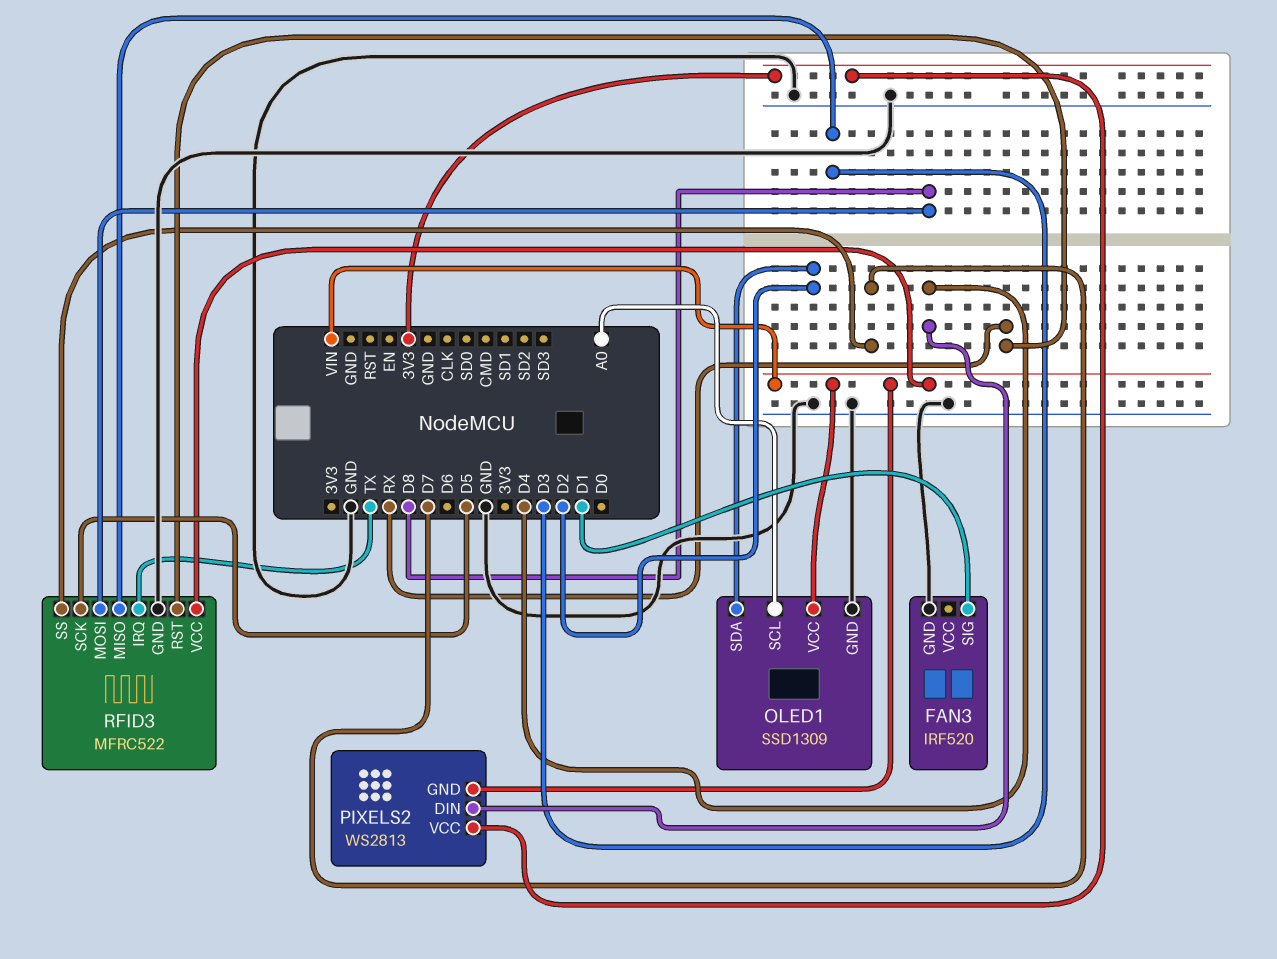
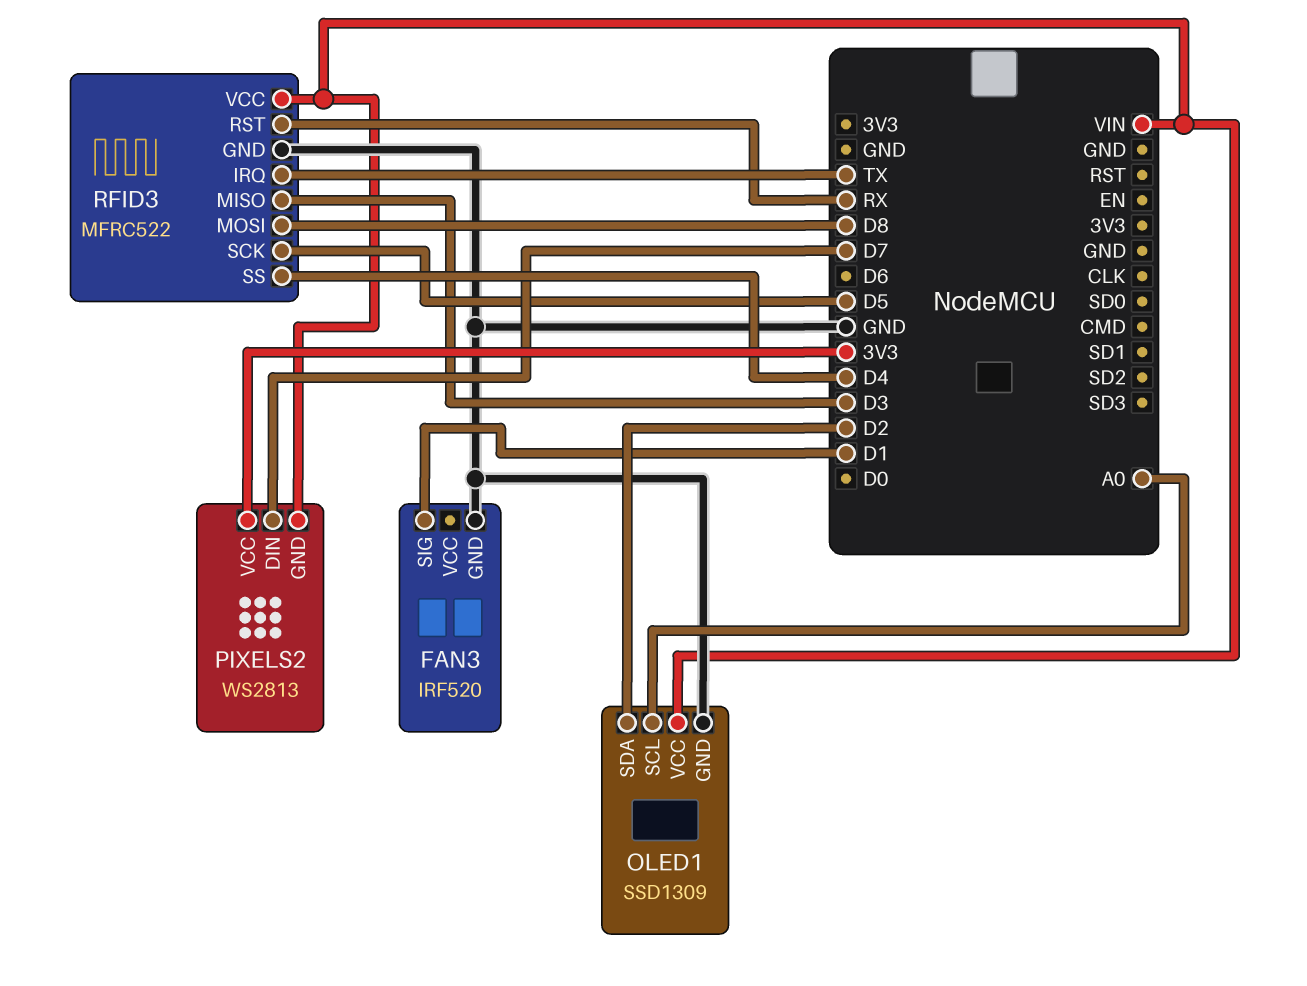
PIXELS2 pin DIN: D4 -> D7
RFID3 pin SS: D7 -> D4

